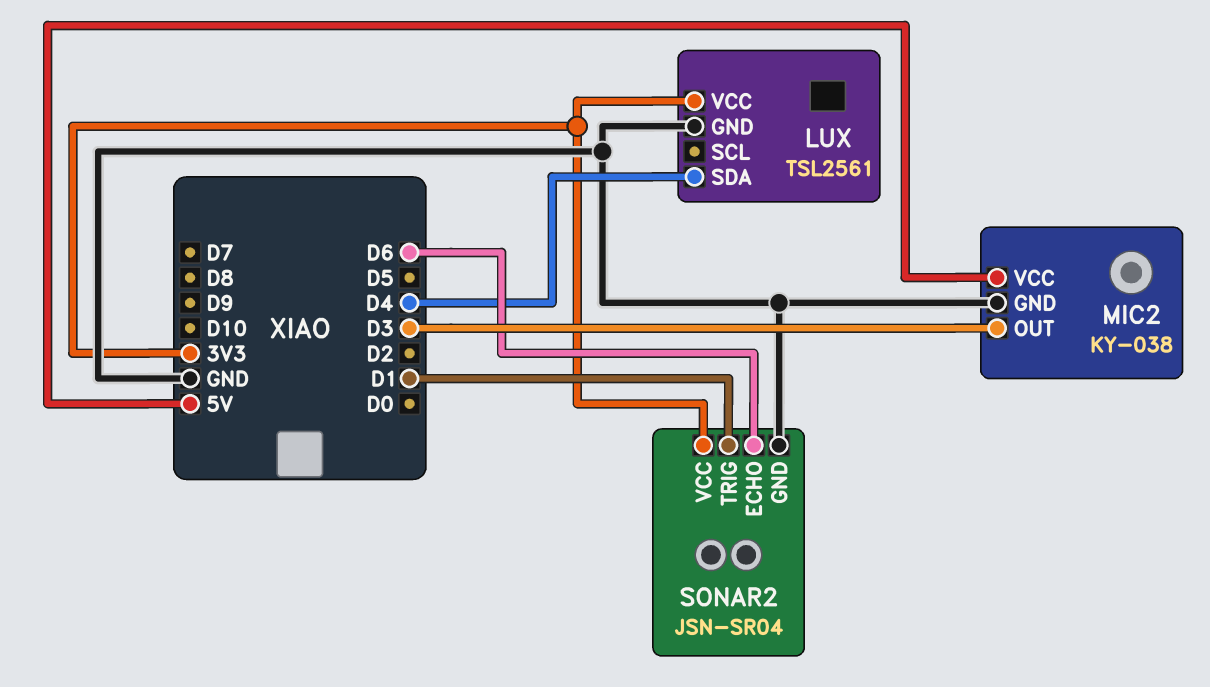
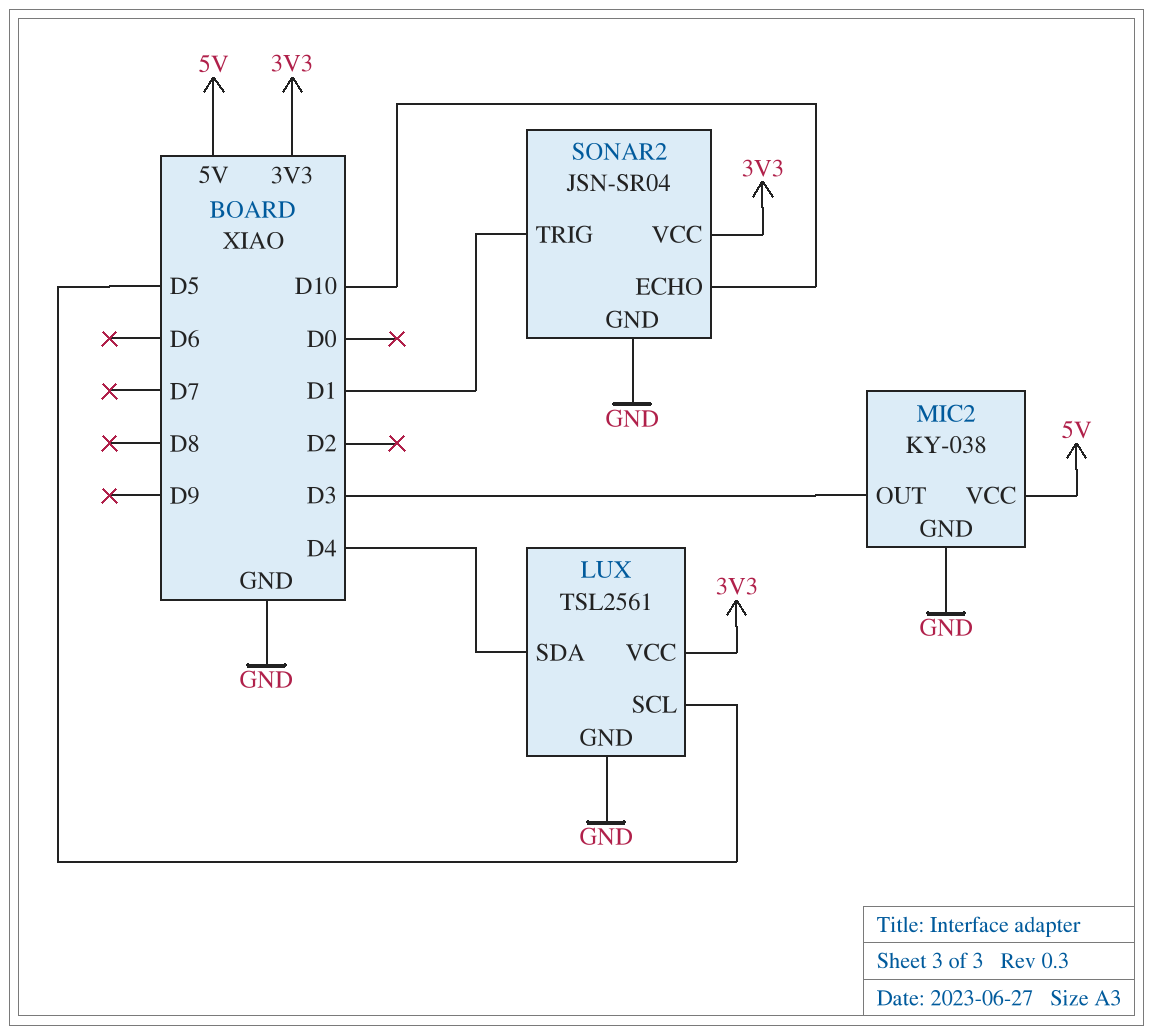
LUX pin SCL: none -> D5
SONAR2 pin ECHO: D6 -> D10

